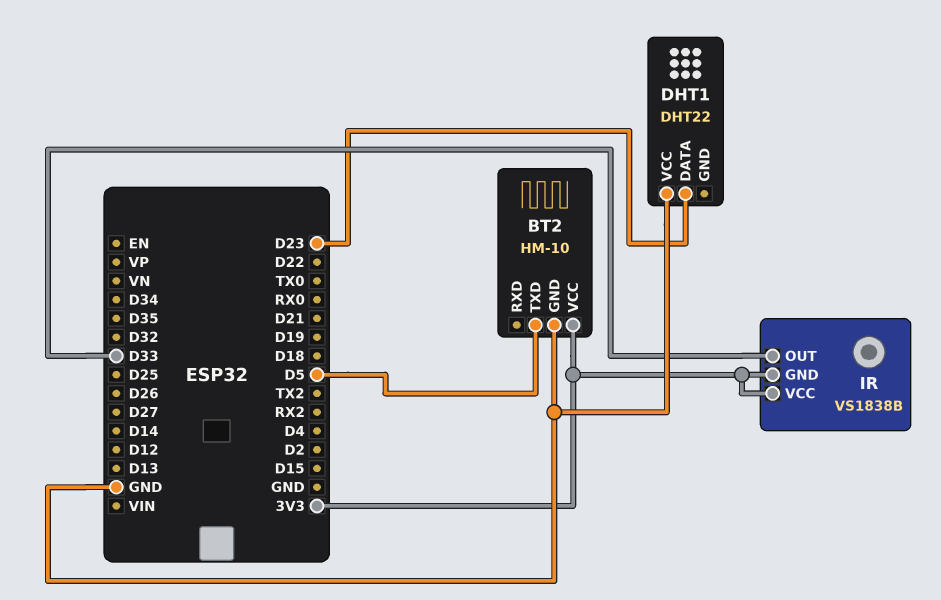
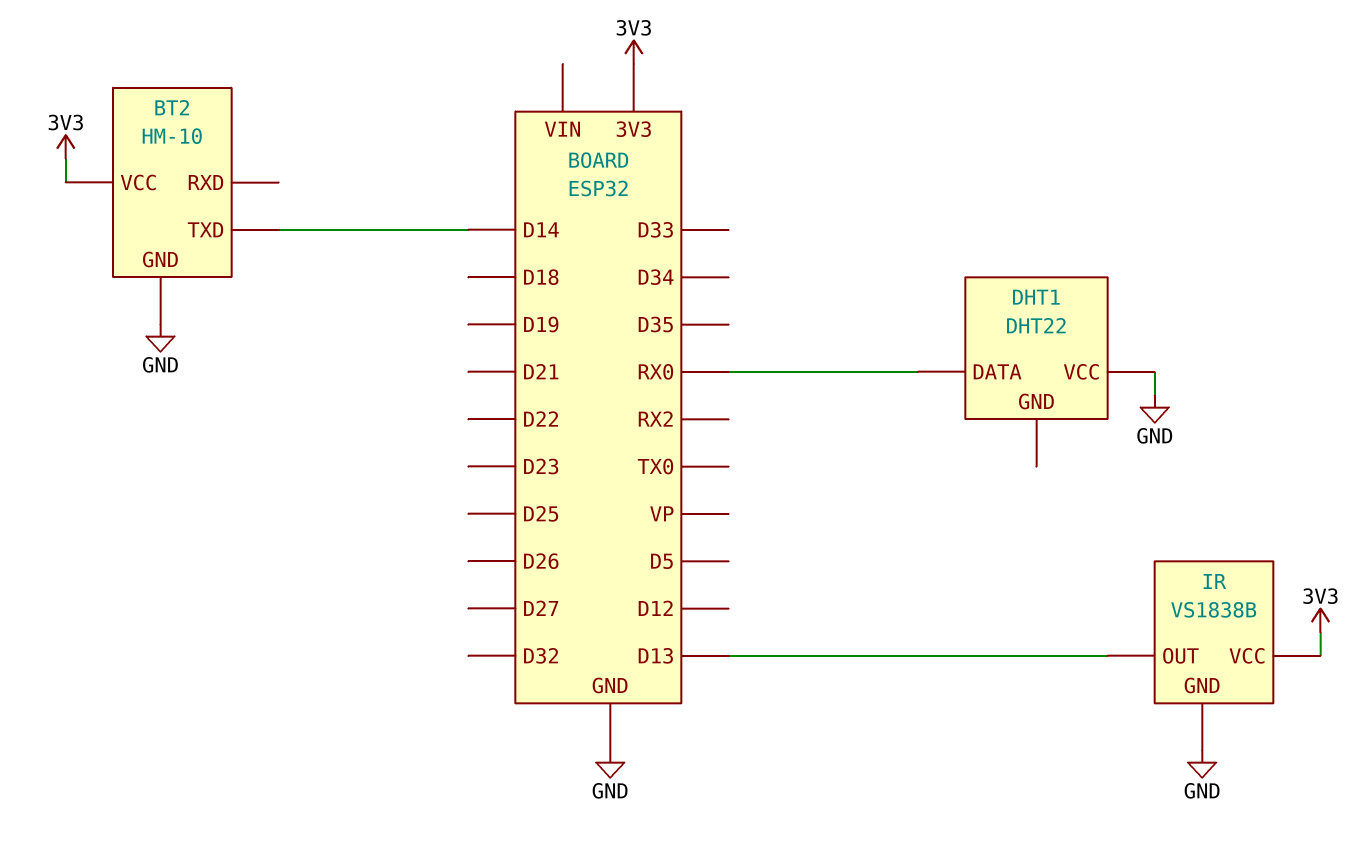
BT2 pin TXD: D5 -> D14
DHT1 pin DATA: D23 -> RX0
IR pin GND: 3V3 -> GND
IR pin OUT: D33 -> D13

